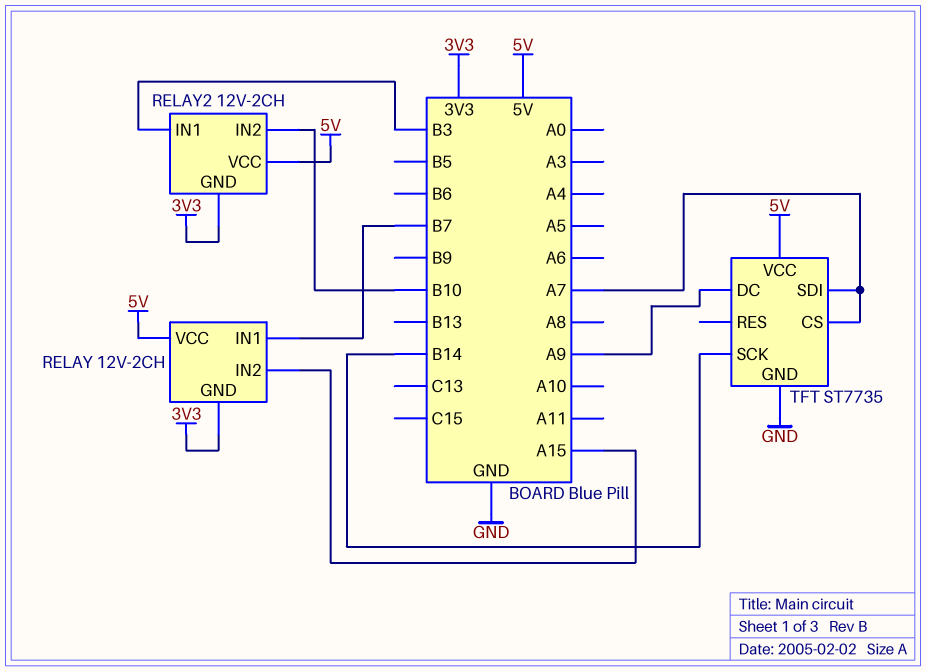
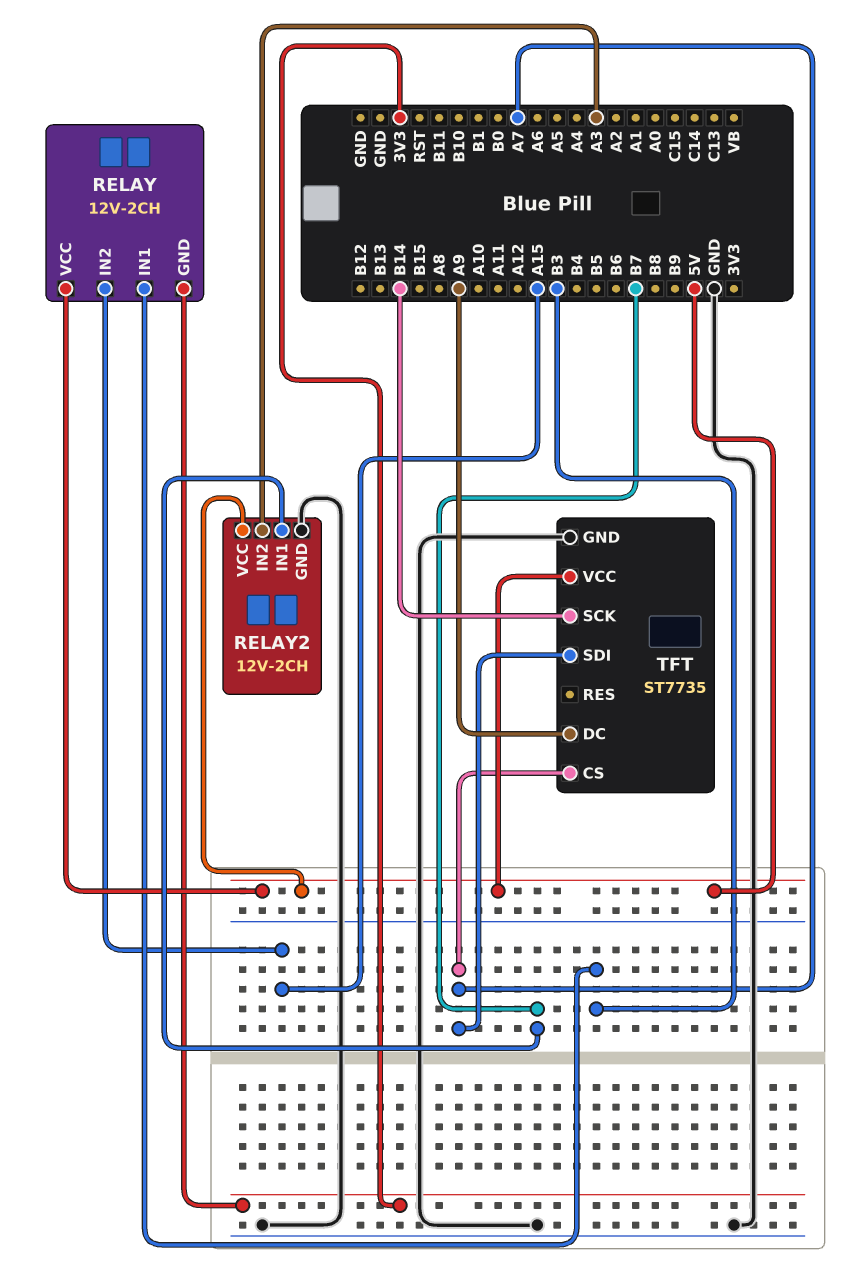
RELAY pin IN1: B7 -> B3
RELAY2 pin GND: 3V3 -> GND
RELAY2 pin IN1: B3 -> B7
RELAY2 pin IN2: B10 -> A3

